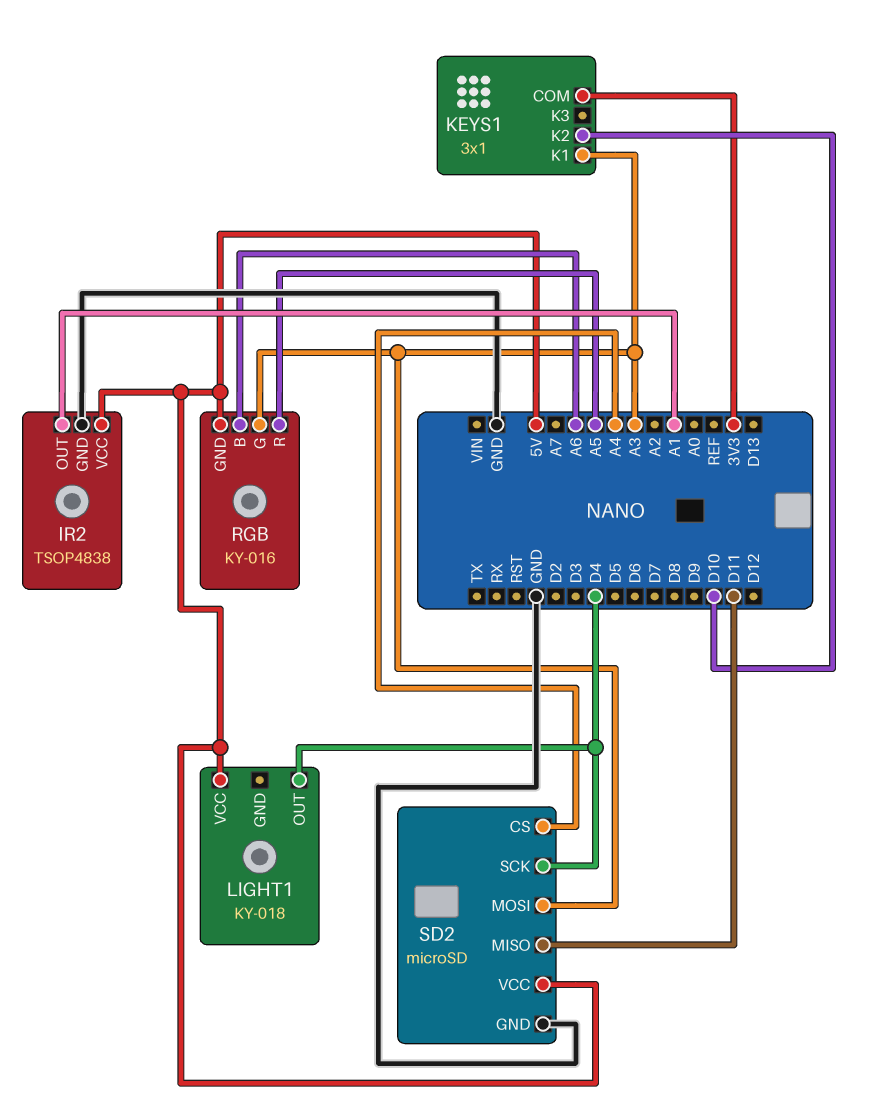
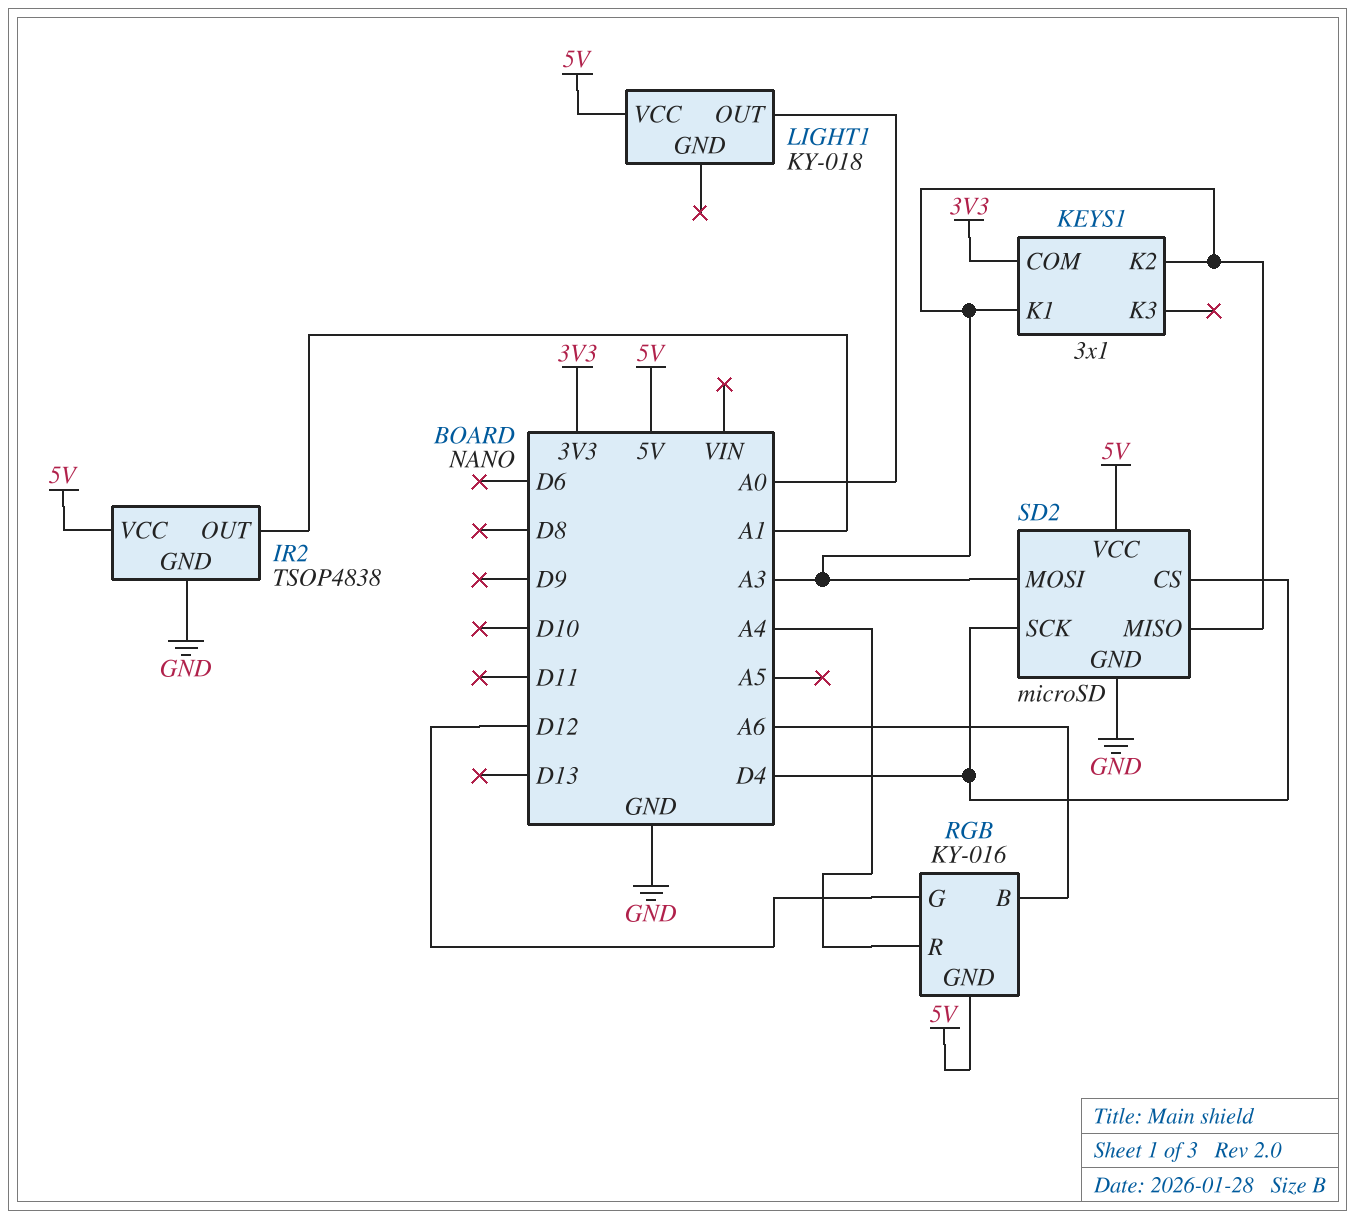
KEYS1 pin K2: D10 -> A3
LIGHT1 pin OUT: D4 -> A0
RGB pin G: A3 -> D12
RGB pin R: A5 -> A4
SD2 pin CS: A4 -> D4
SD2 pin MISO: D11 -> A3

